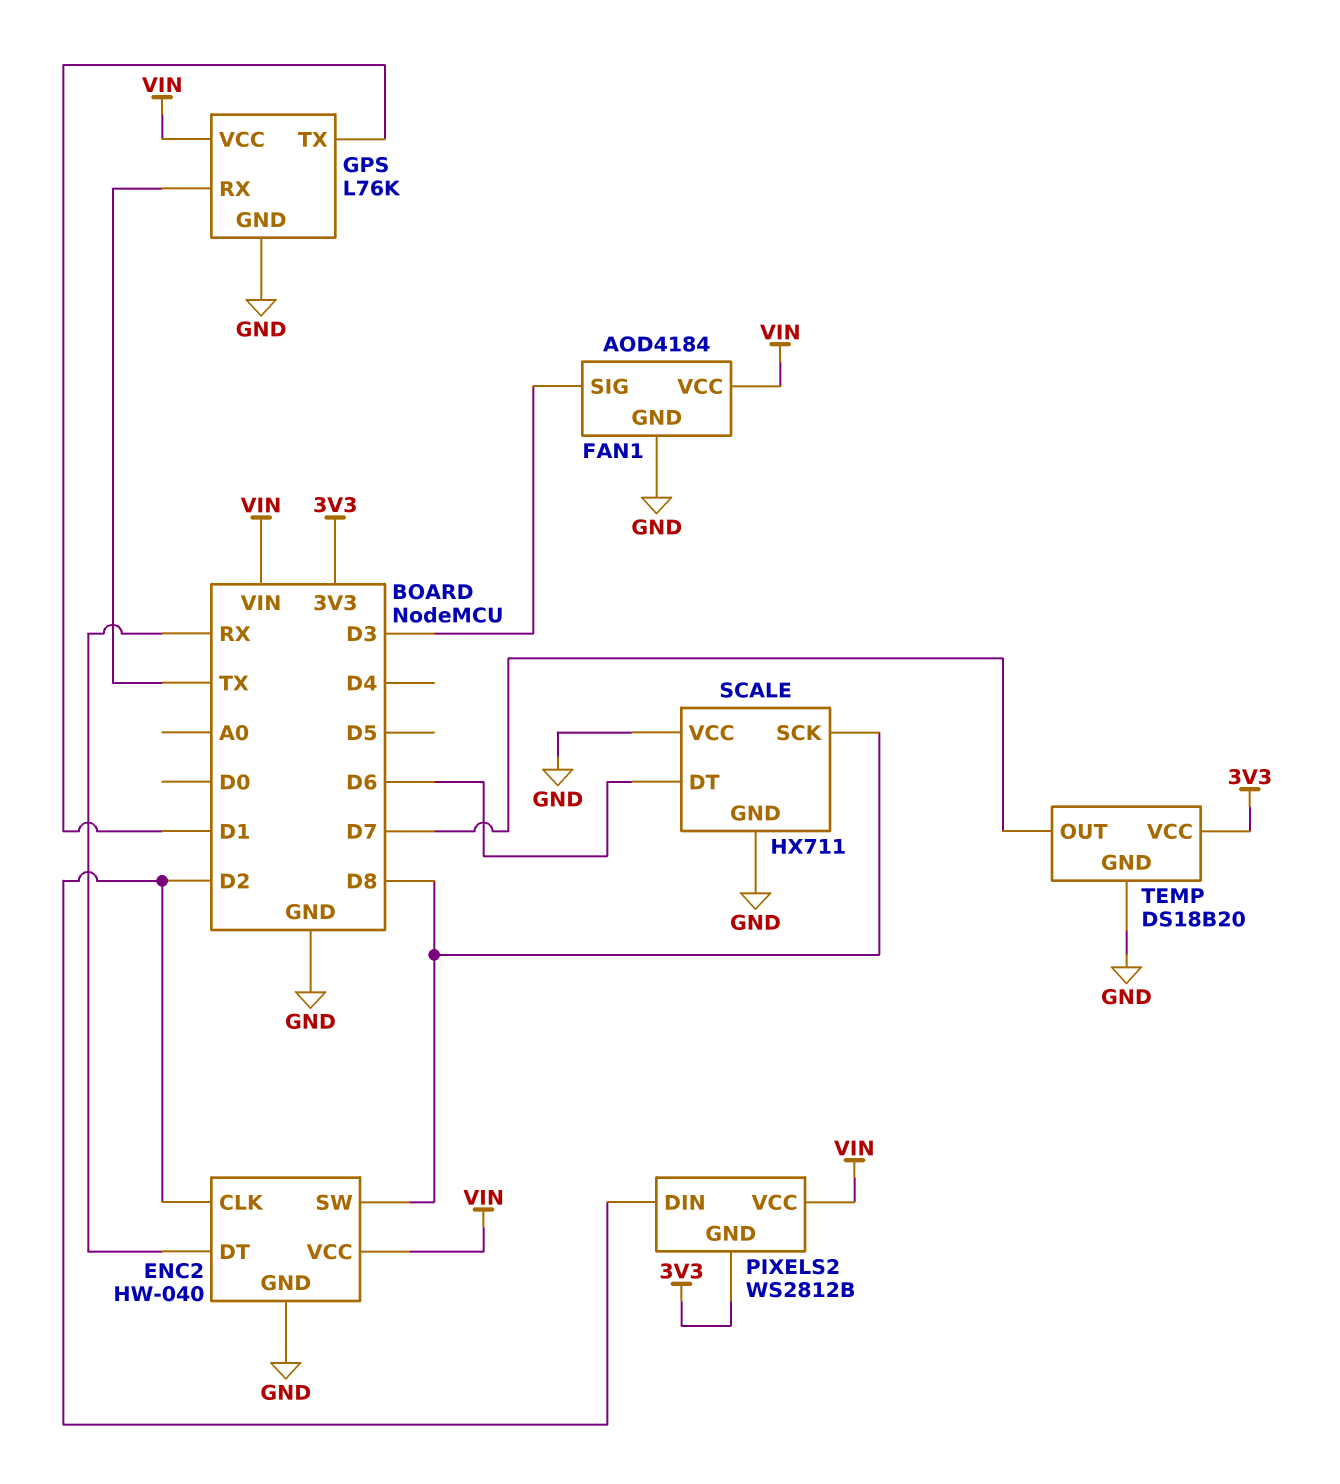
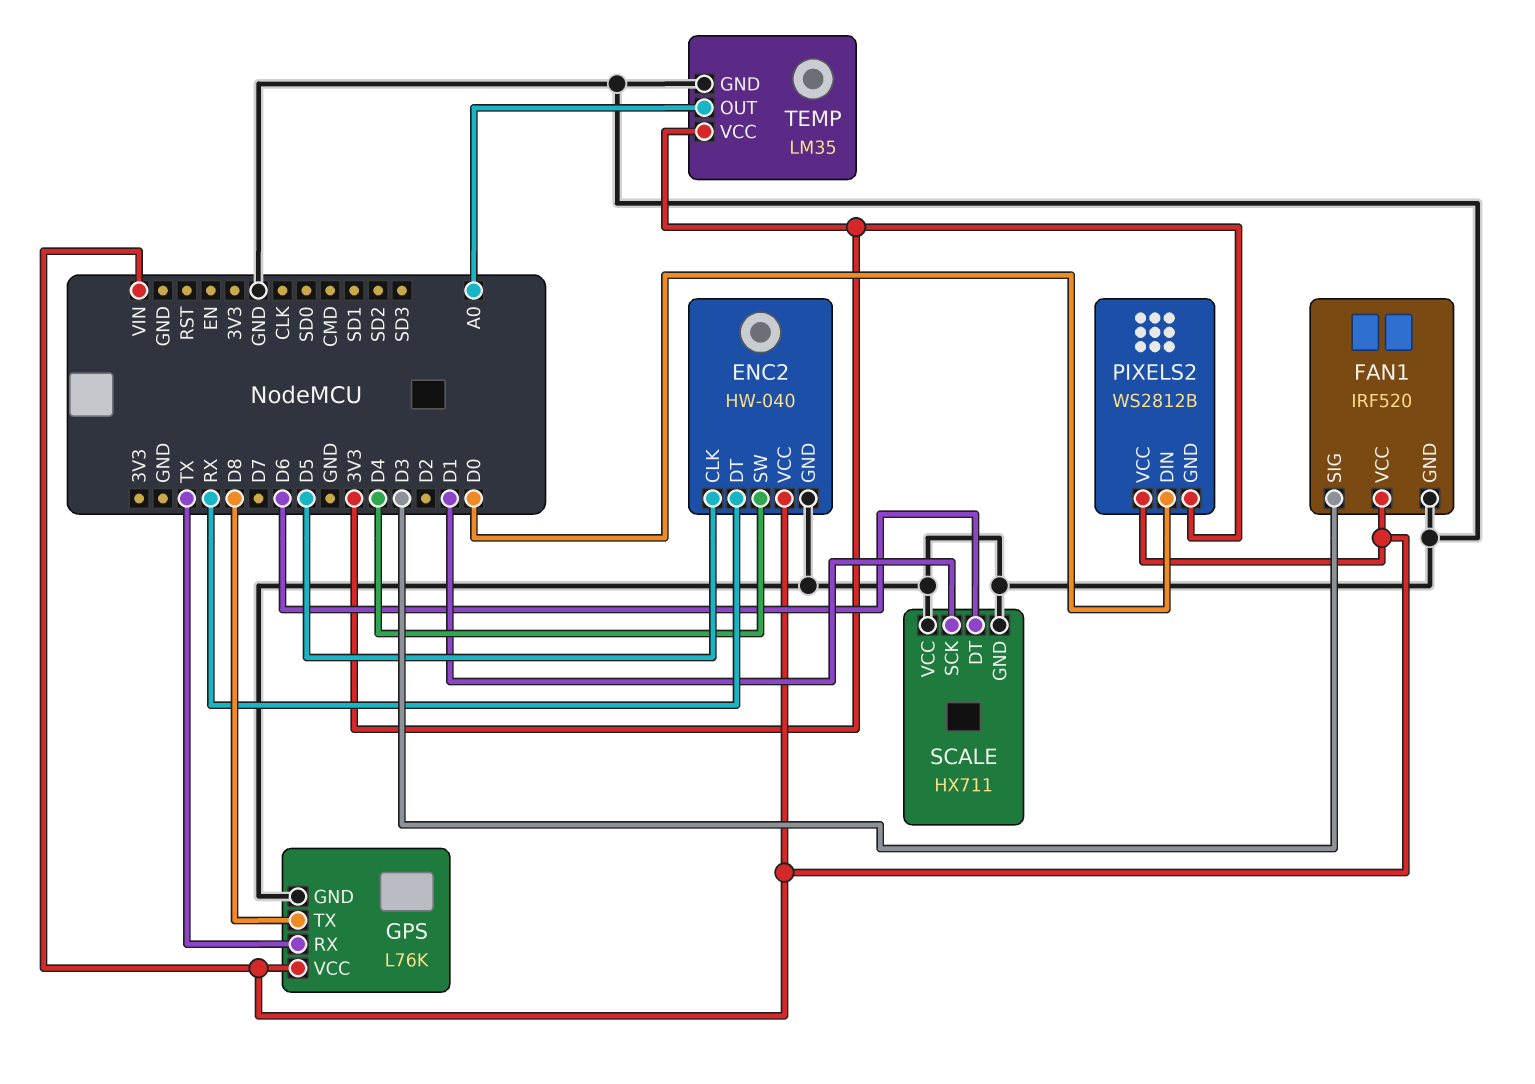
ENC2 pin CLK: D2 -> D5
ENC2 pin SW: D8 -> D4
FAN1: AOD4184 -> IRF520
GPS pin TX: D1 -> D8
PIXELS2 pin DIN: D2 -> D0
SCALE pin SCK: D8 -> D1
TEMP: DS18B20 -> LM35
TEMP pin OUT: D7 -> A0

